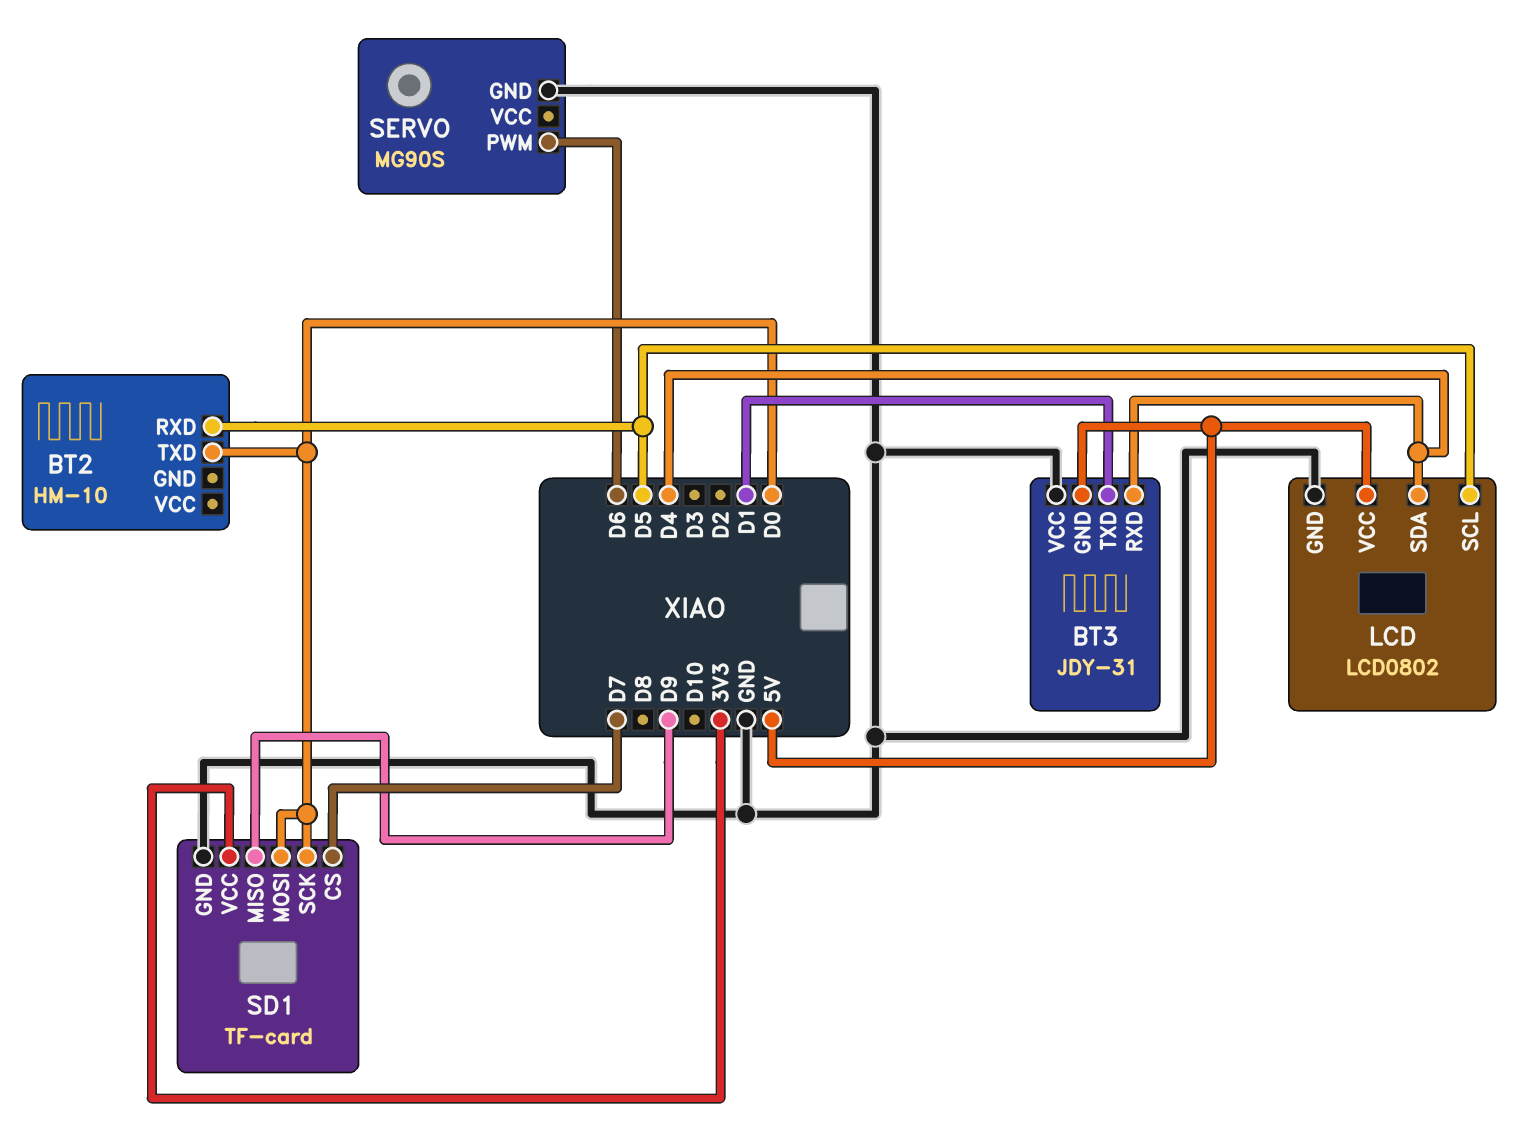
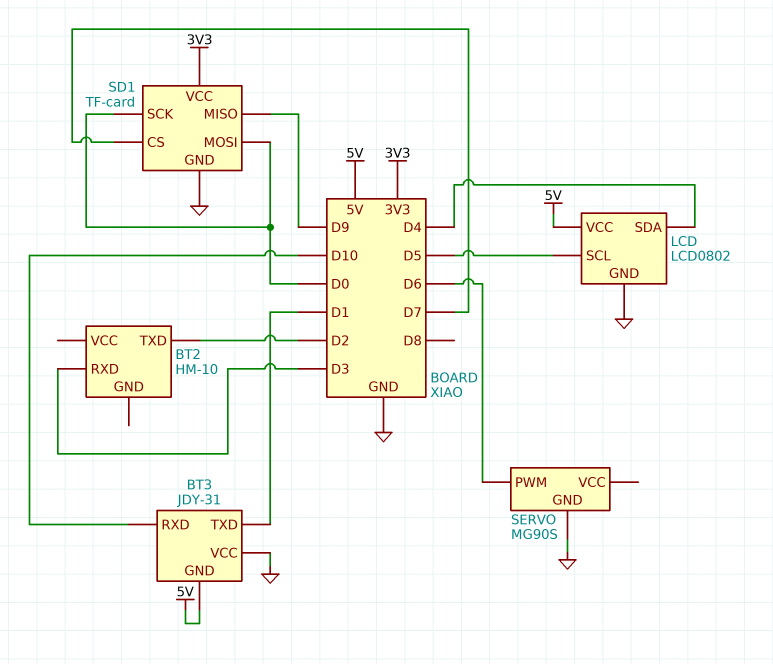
BT2 pin RXD: D5 -> D3
BT2 pin TXD: D0 -> D2
BT3 pin RXD: D4 -> D10

